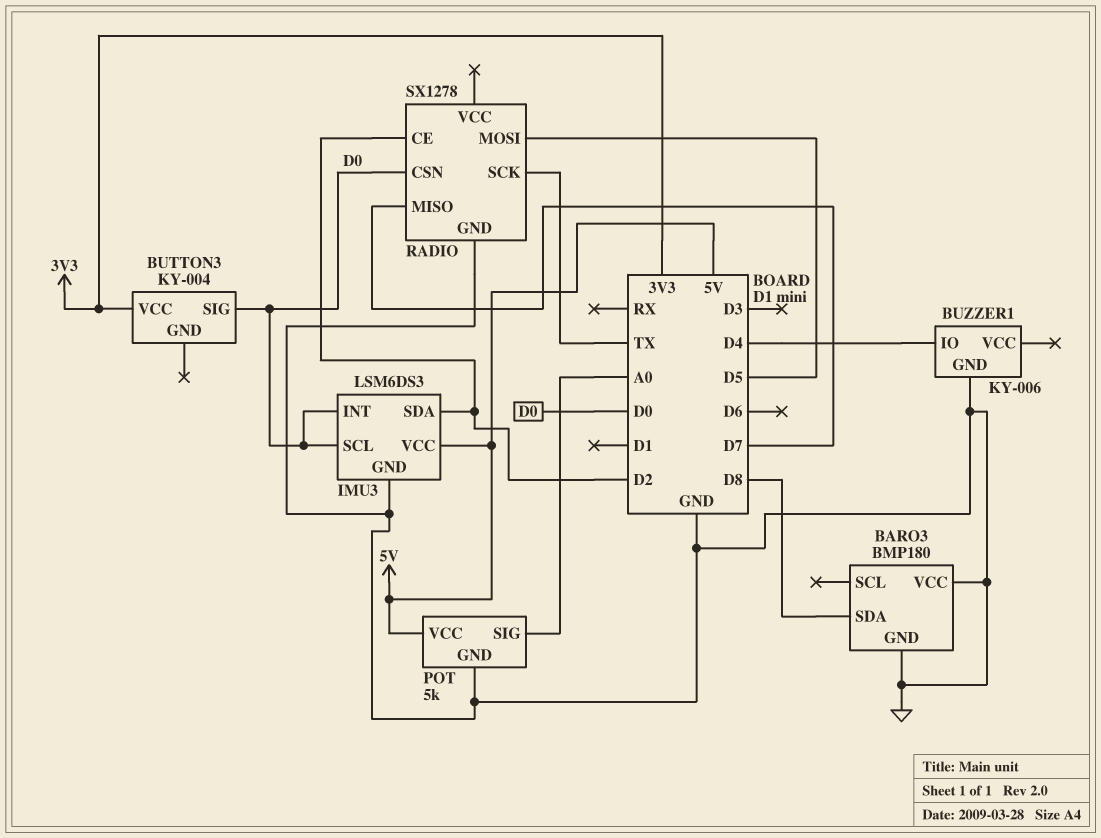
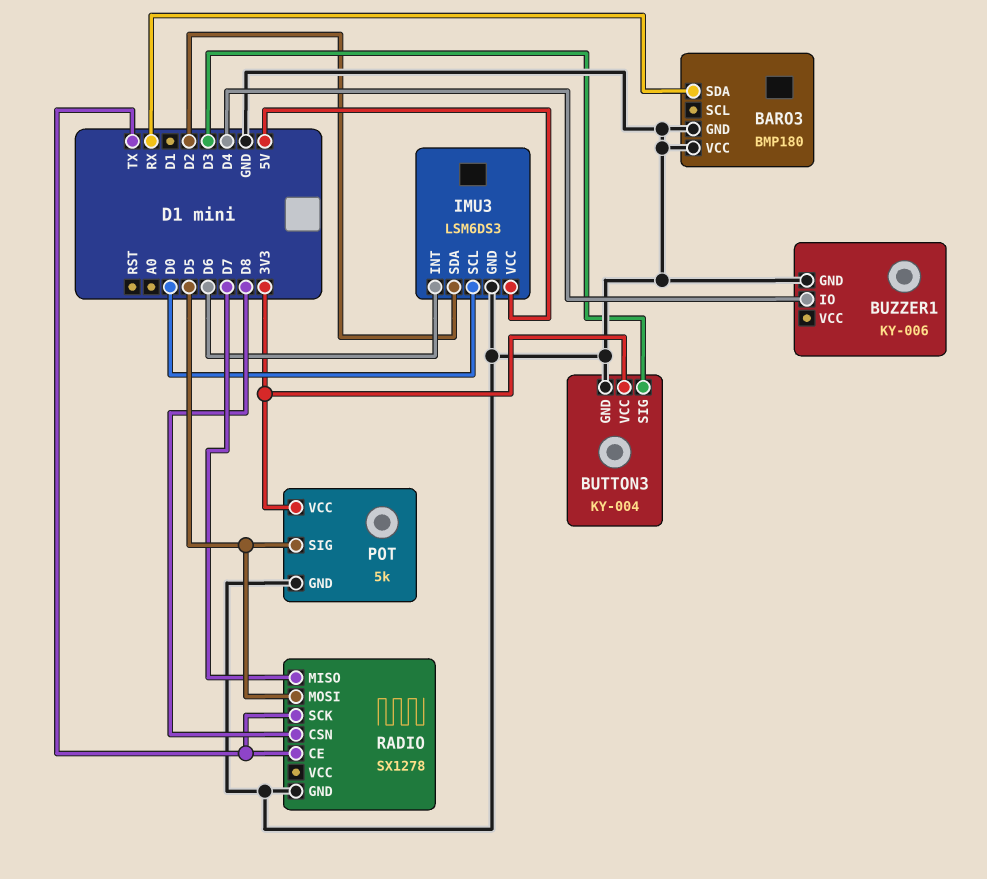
BARO3 pin SDA: D8 -> RX
BUTTON3 pin GND: none -> GND
BUTTON3 pin SIG: D0 -> D3
IMU3 pin INT: D0 -> D6
POT pin SIG: A0 -> D5
POT pin VCC: 5V -> 3V3
RADIO pin CE: D2 -> TX
RADIO pin CSN: D0 -> D8

